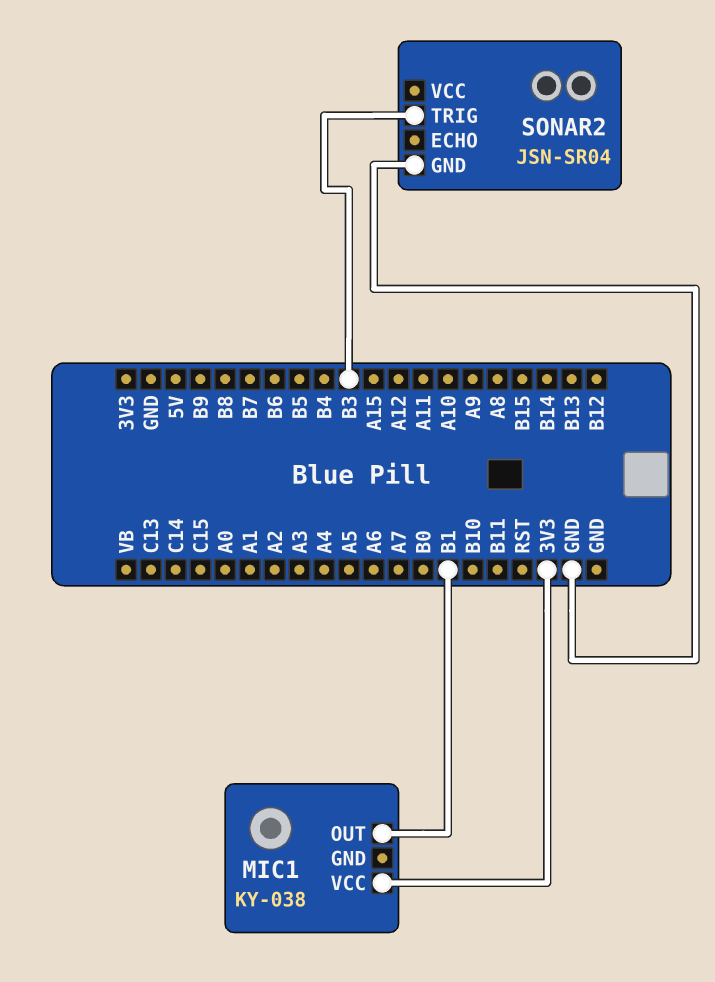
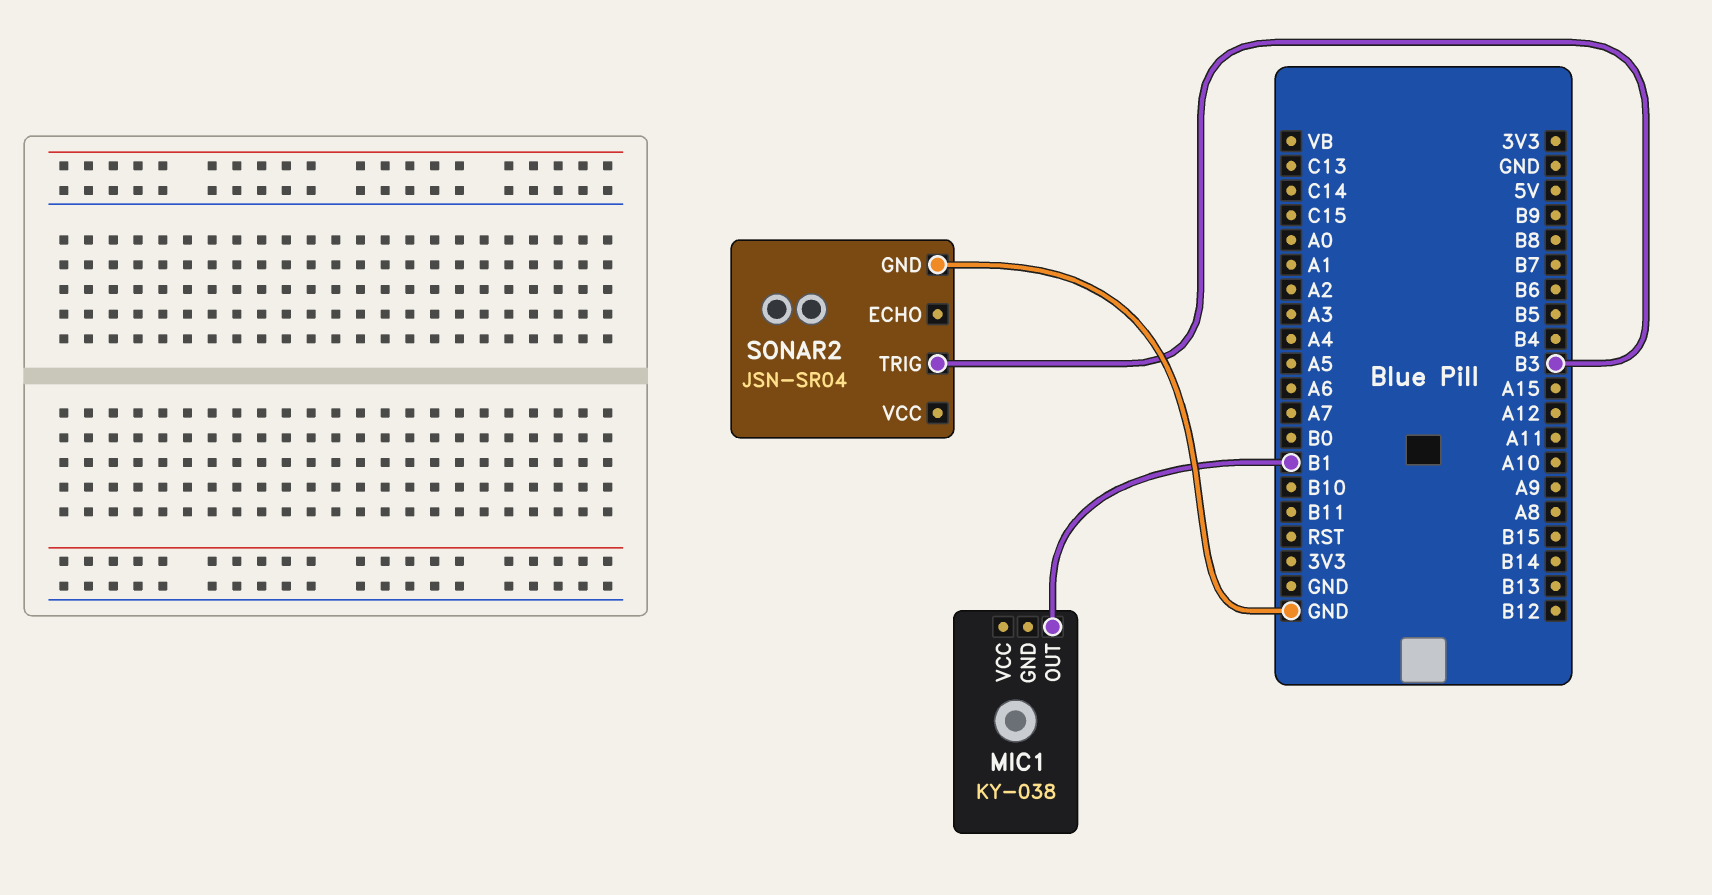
MIC1 pin VCC: 3V3 -> none

